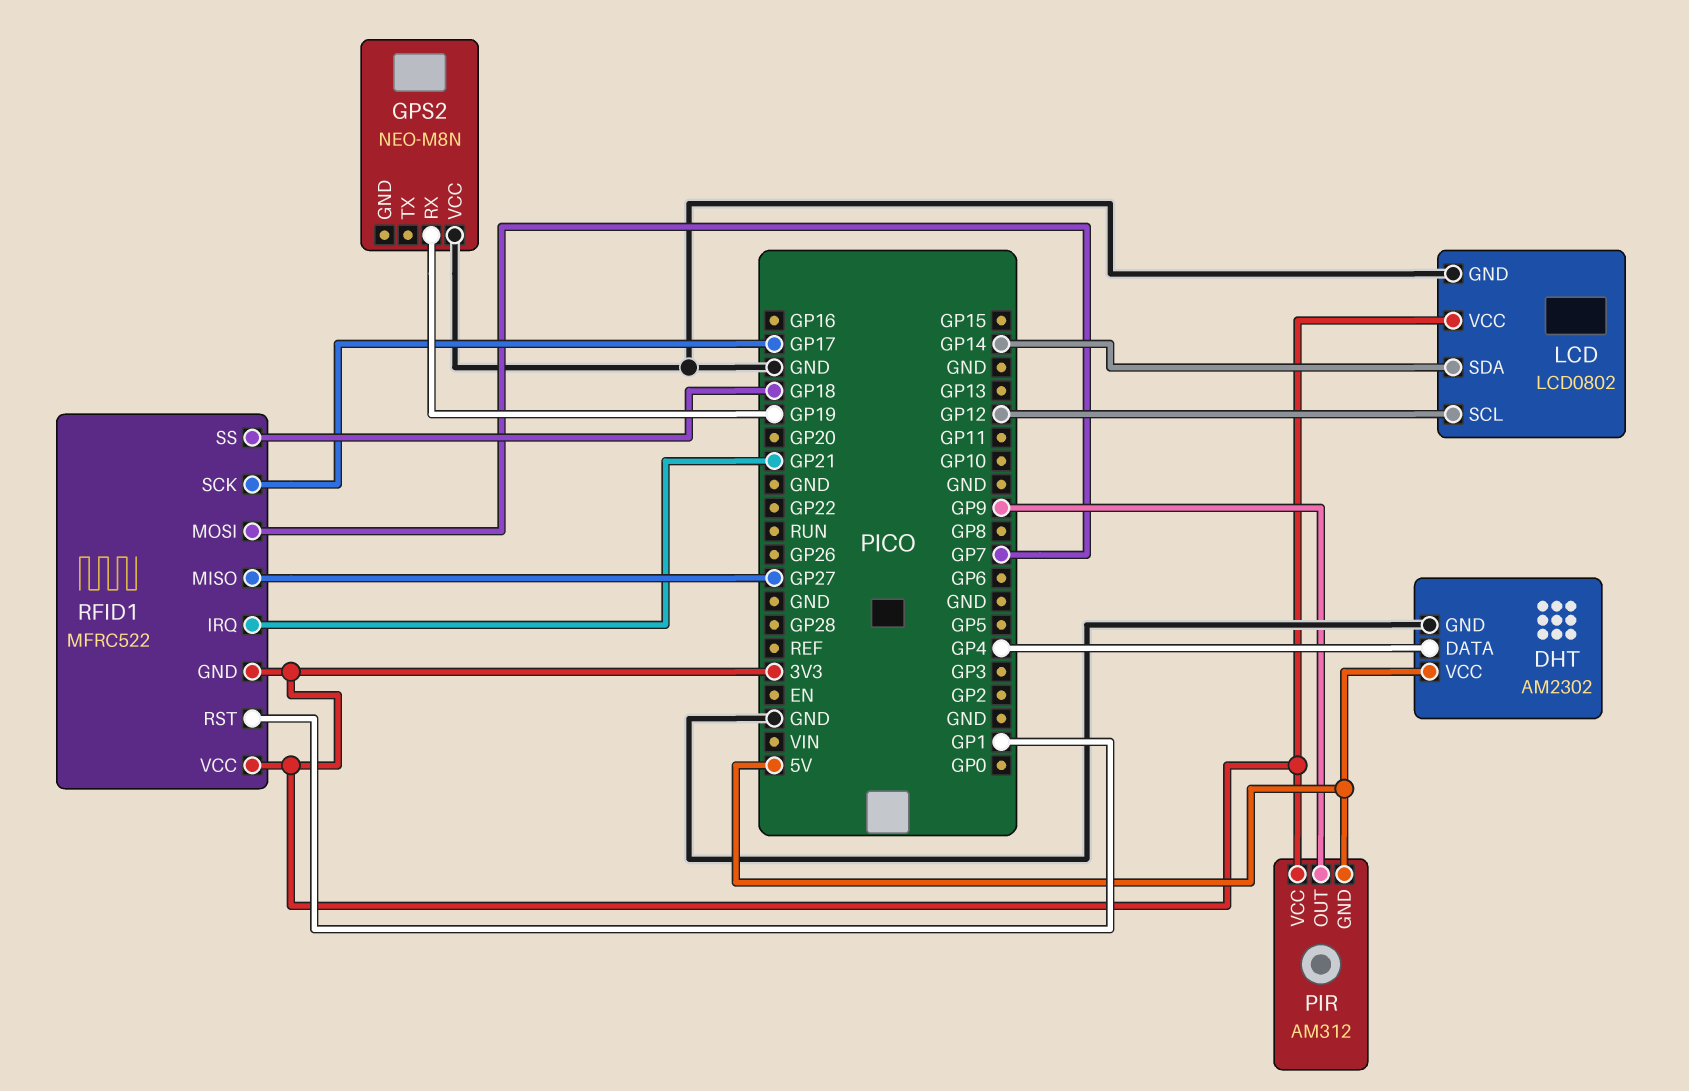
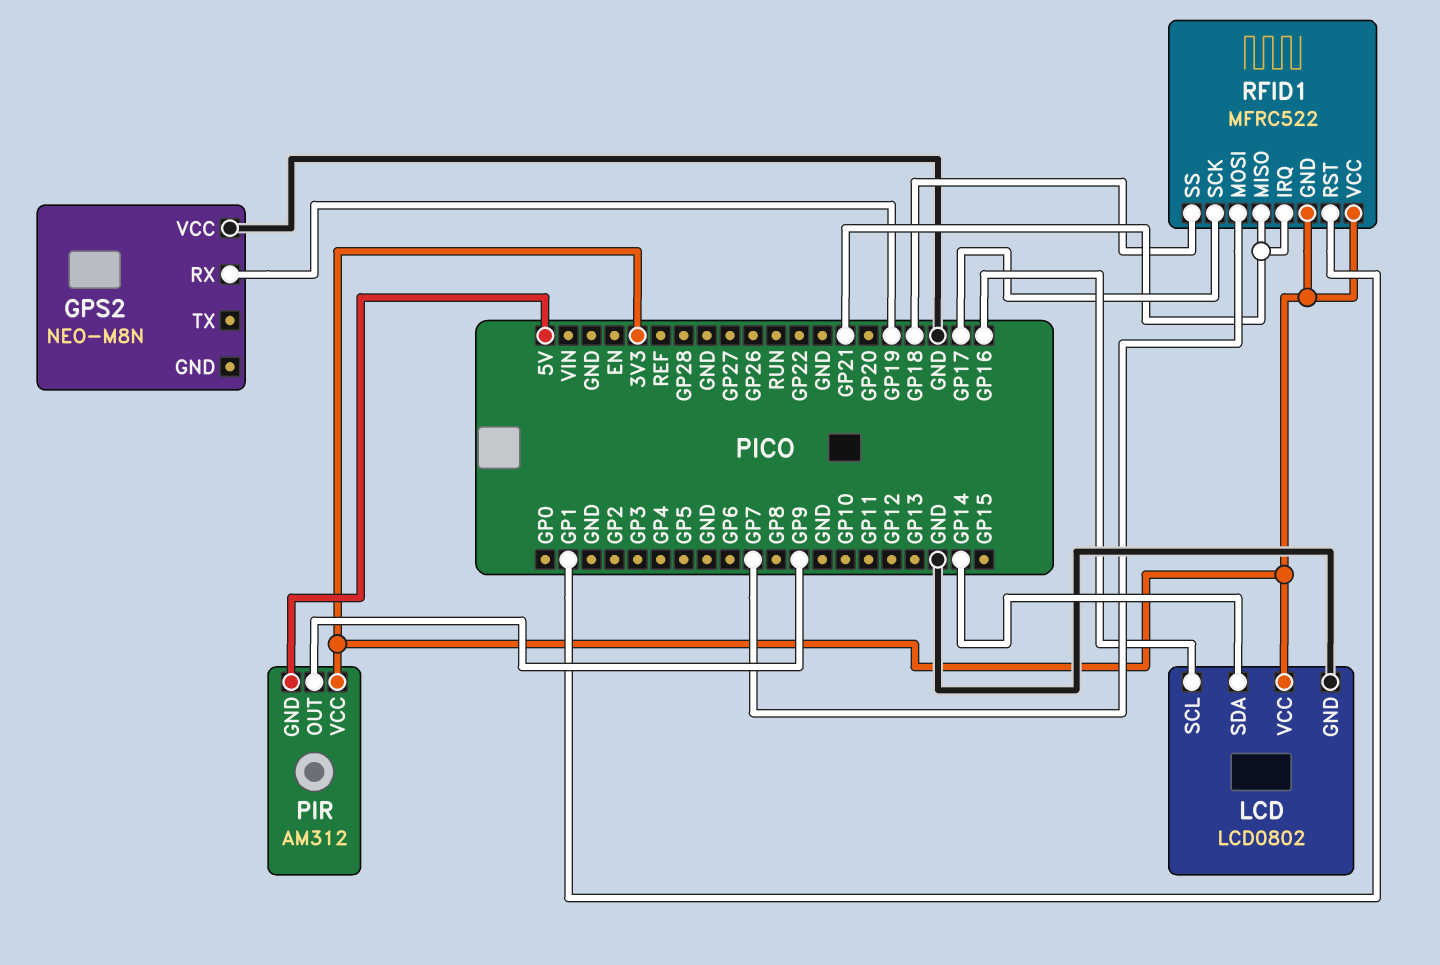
DHT: AM2302 -> none
DHT pin DATA: GP4 -> none
DHT pin GND: GND -> none
DHT pin VCC: 5V -> none
LCD pin SCL: GP12 -> GP16
RFID1 pin MISO: GP27 -> GP21

